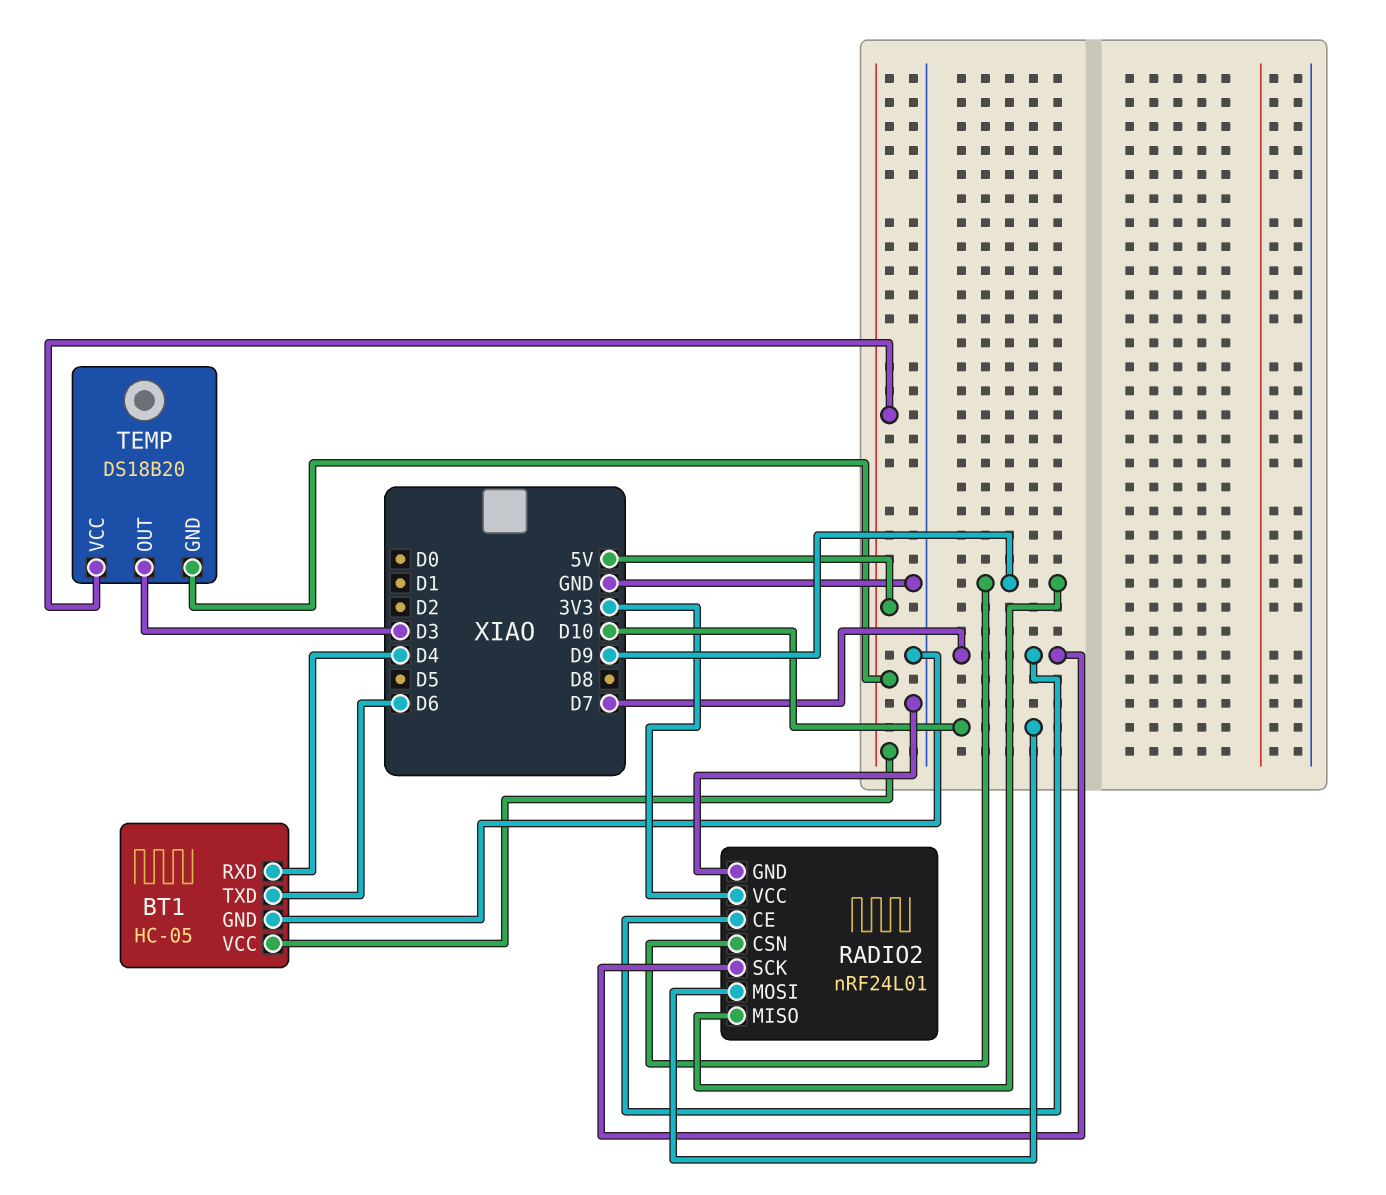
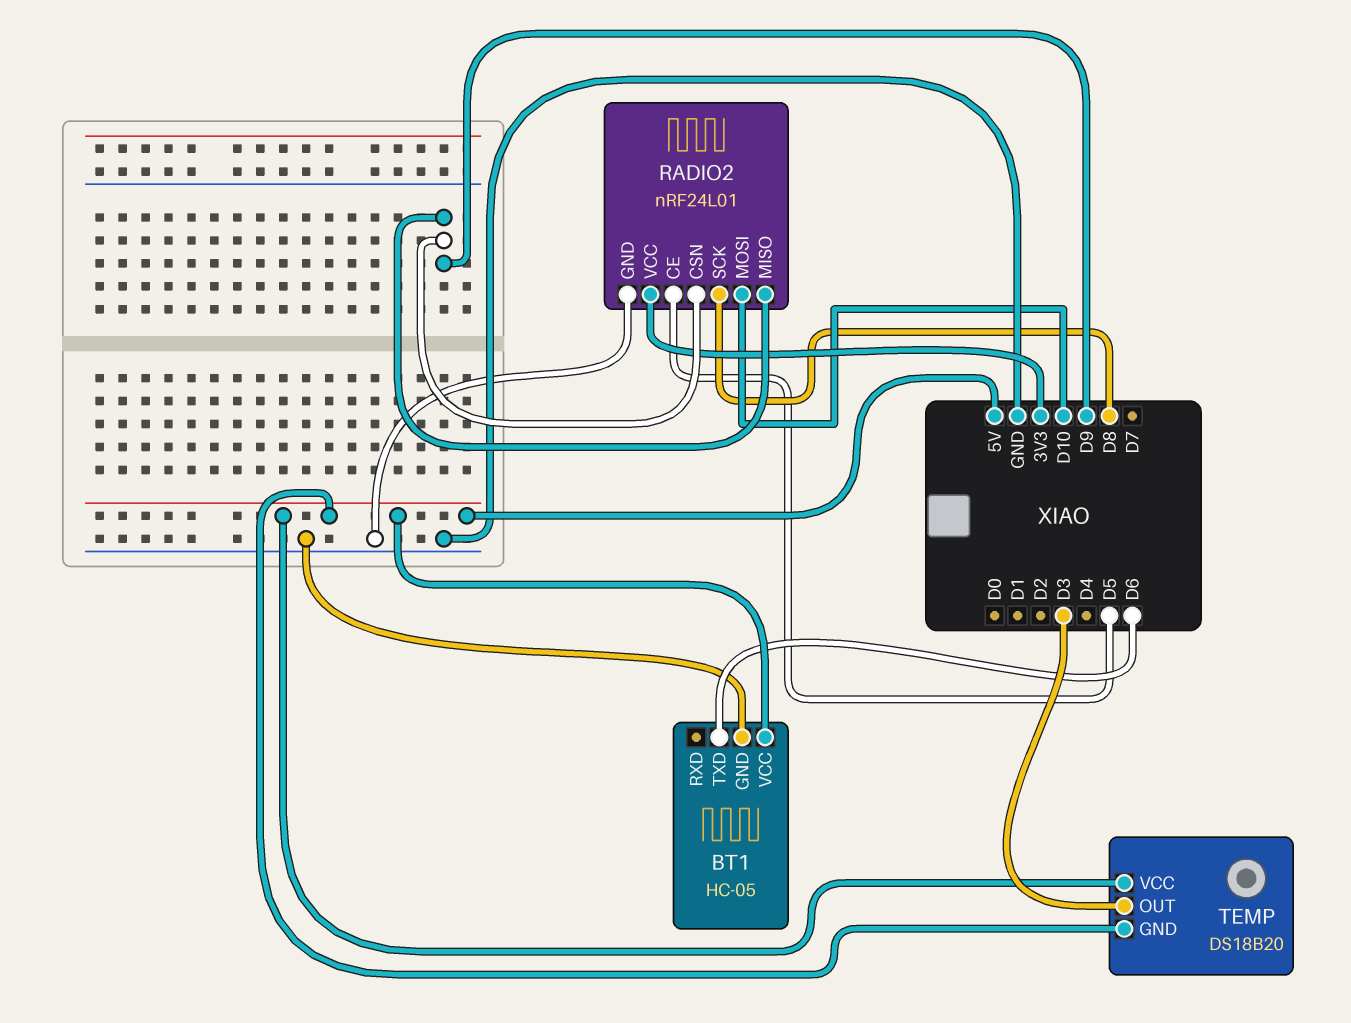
BT1 pin RXD: D4 -> none
RADIO2 pin CE: D7 -> D5
RADIO2 pin SCK: D7 -> D8

